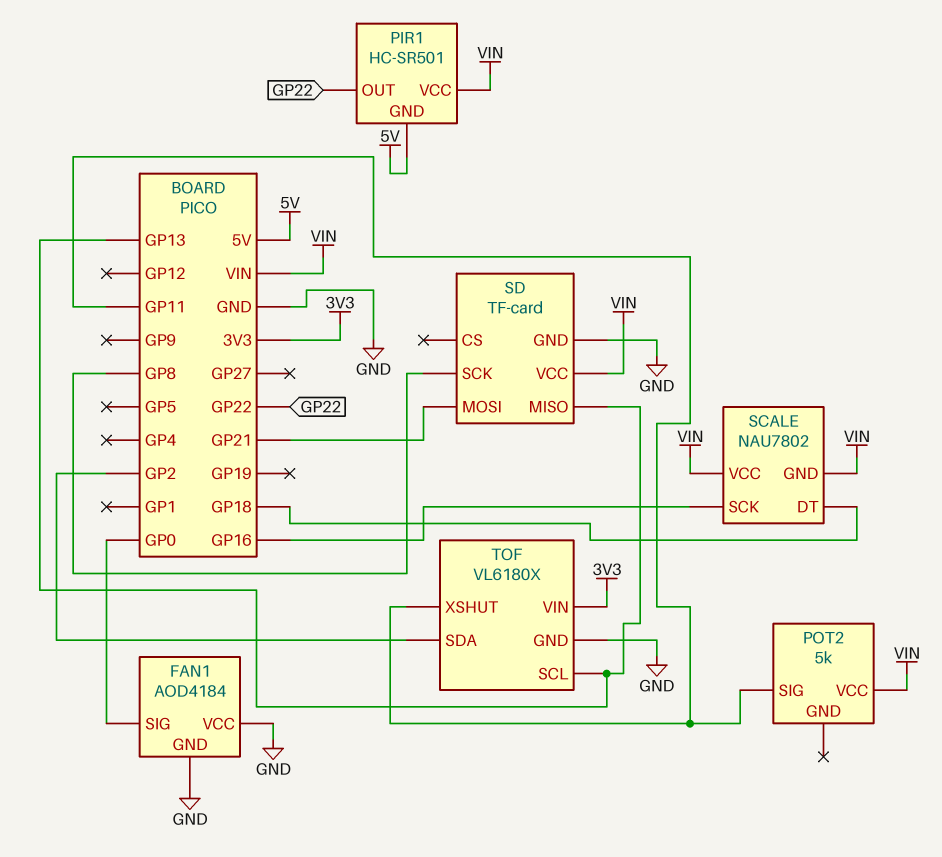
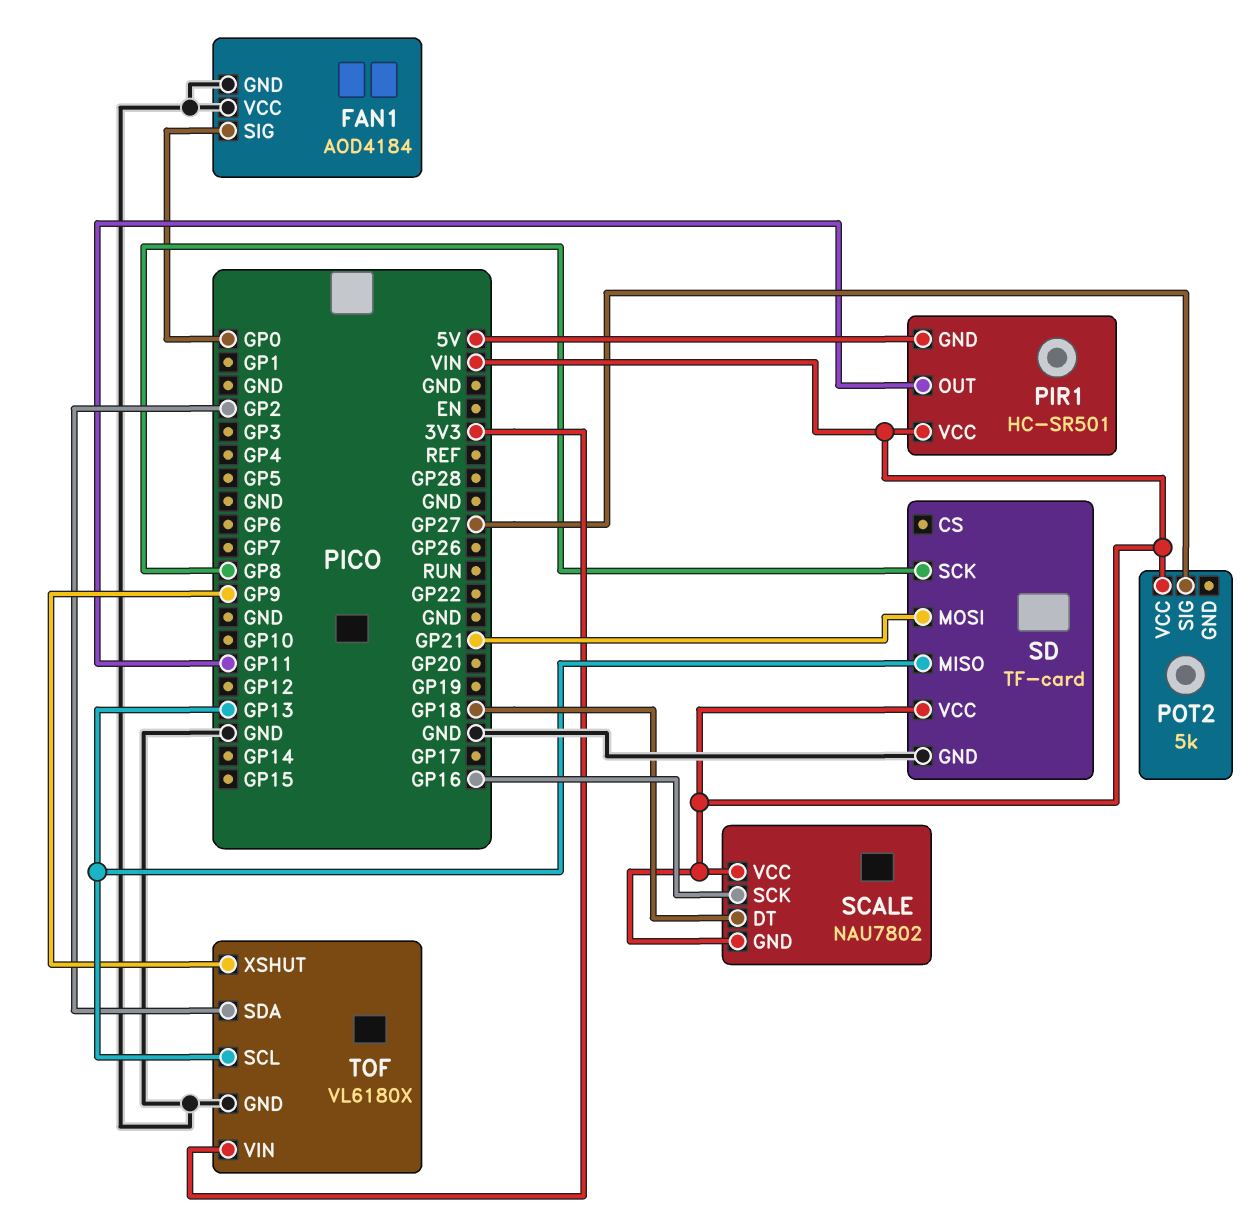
PIR1 pin OUT: GP22 -> GP11
POT2 pin SIG: GP11 -> GP27
TOF pin XSHUT: GP11 -> GP9

